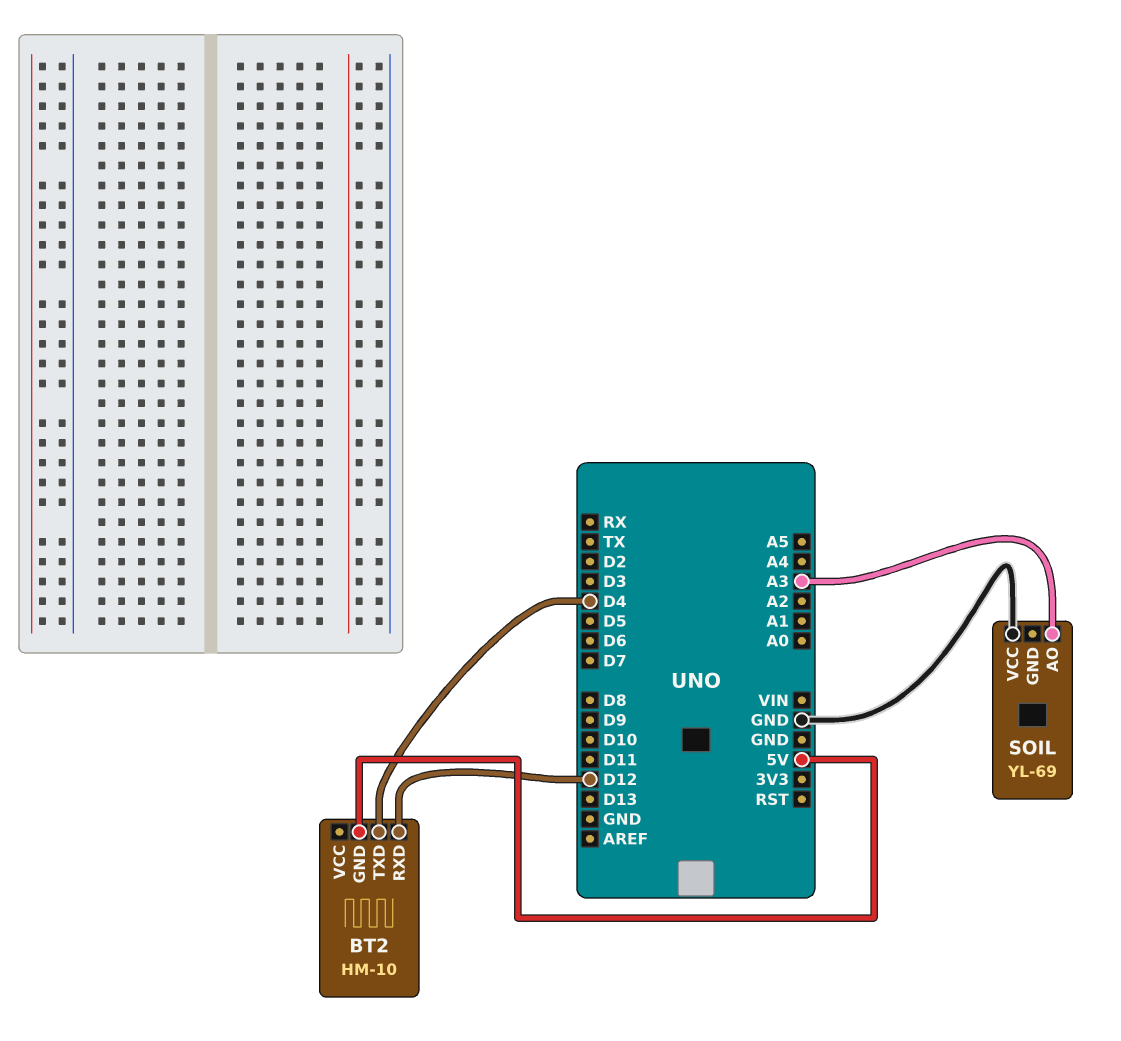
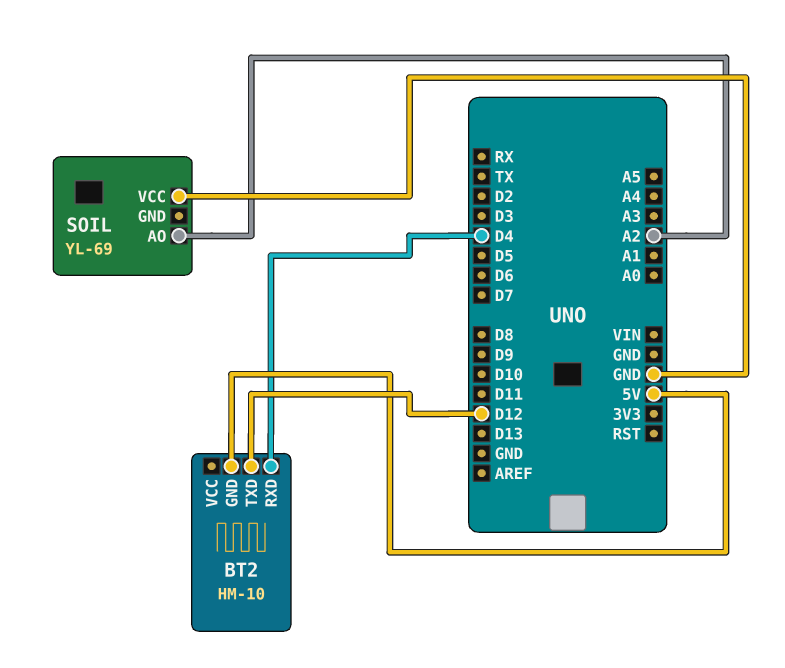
BT2 pin RXD: D12 -> D4
BT2 pin TXD: D4 -> D12
SOIL pin AO: A3 -> A2

